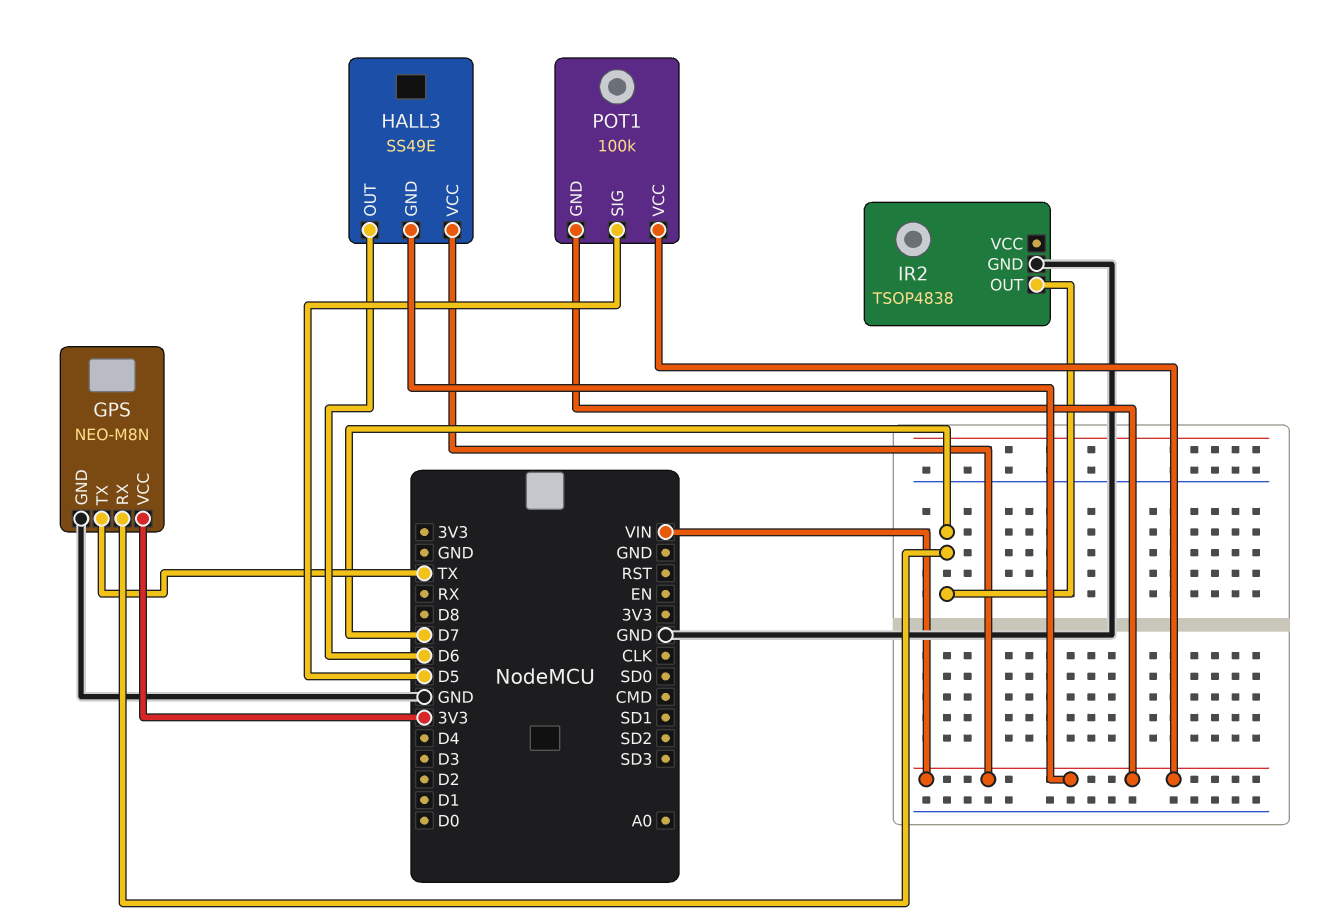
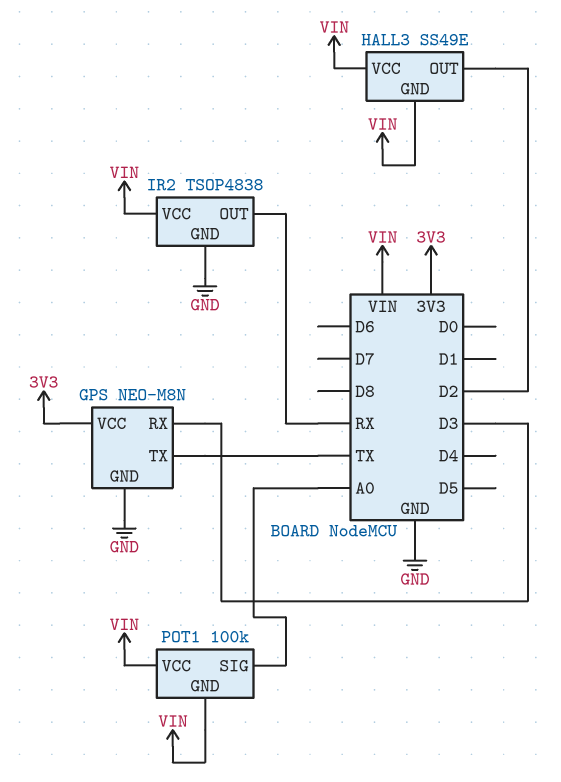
GPS pin RX: D7 -> D3
HALL3 pin OUT: D6 -> D2
IR2 pin OUT: D7 -> RX
IR2 pin VCC: none -> VIN
POT1 pin SIG: D5 -> A0

